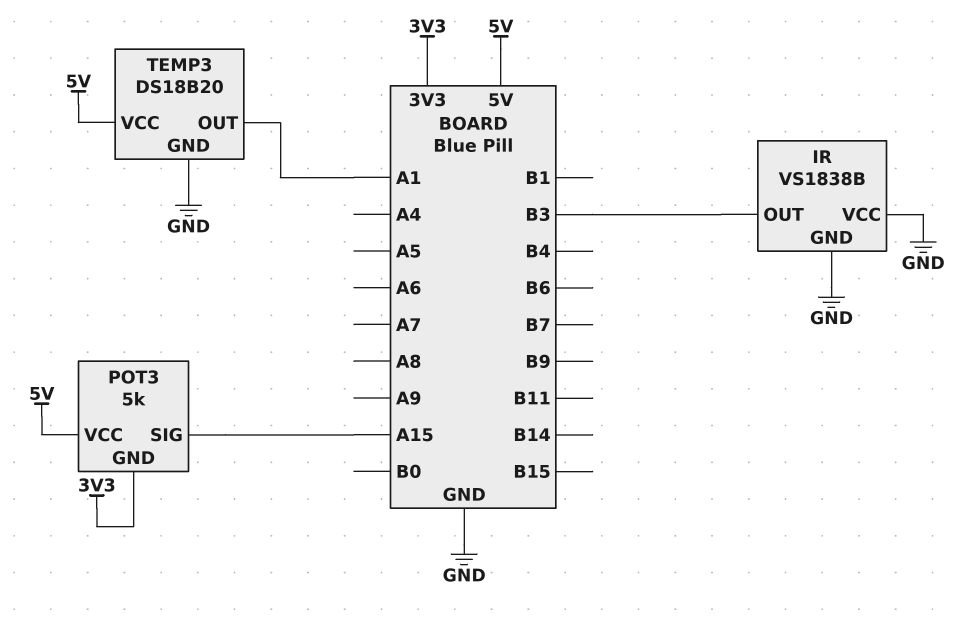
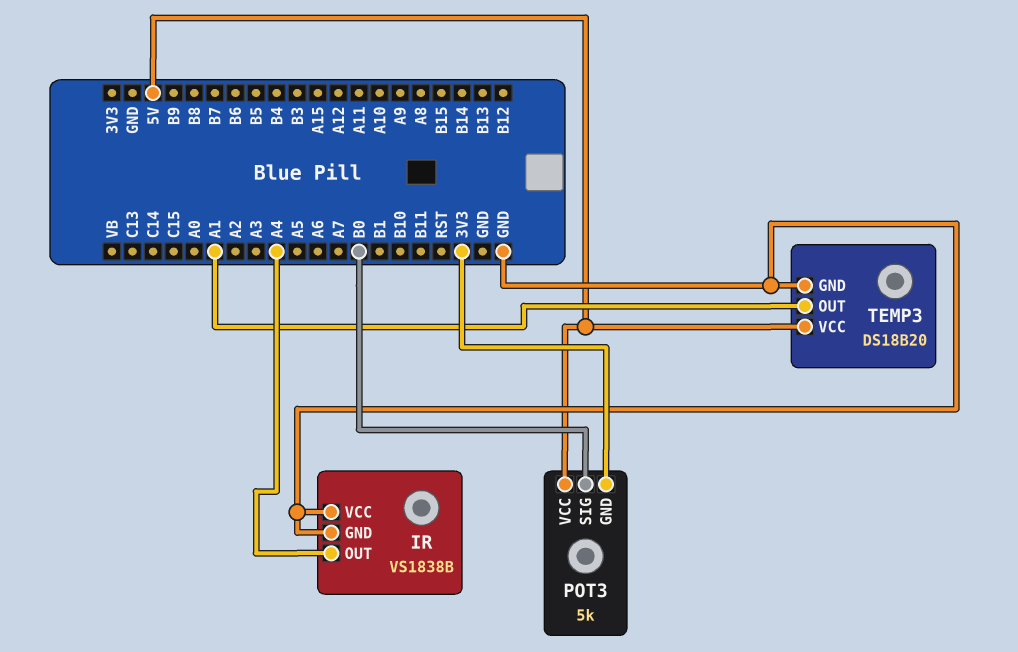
IR pin OUT: B3 -> A4
POT3 pin SIG: A15 -> B0

